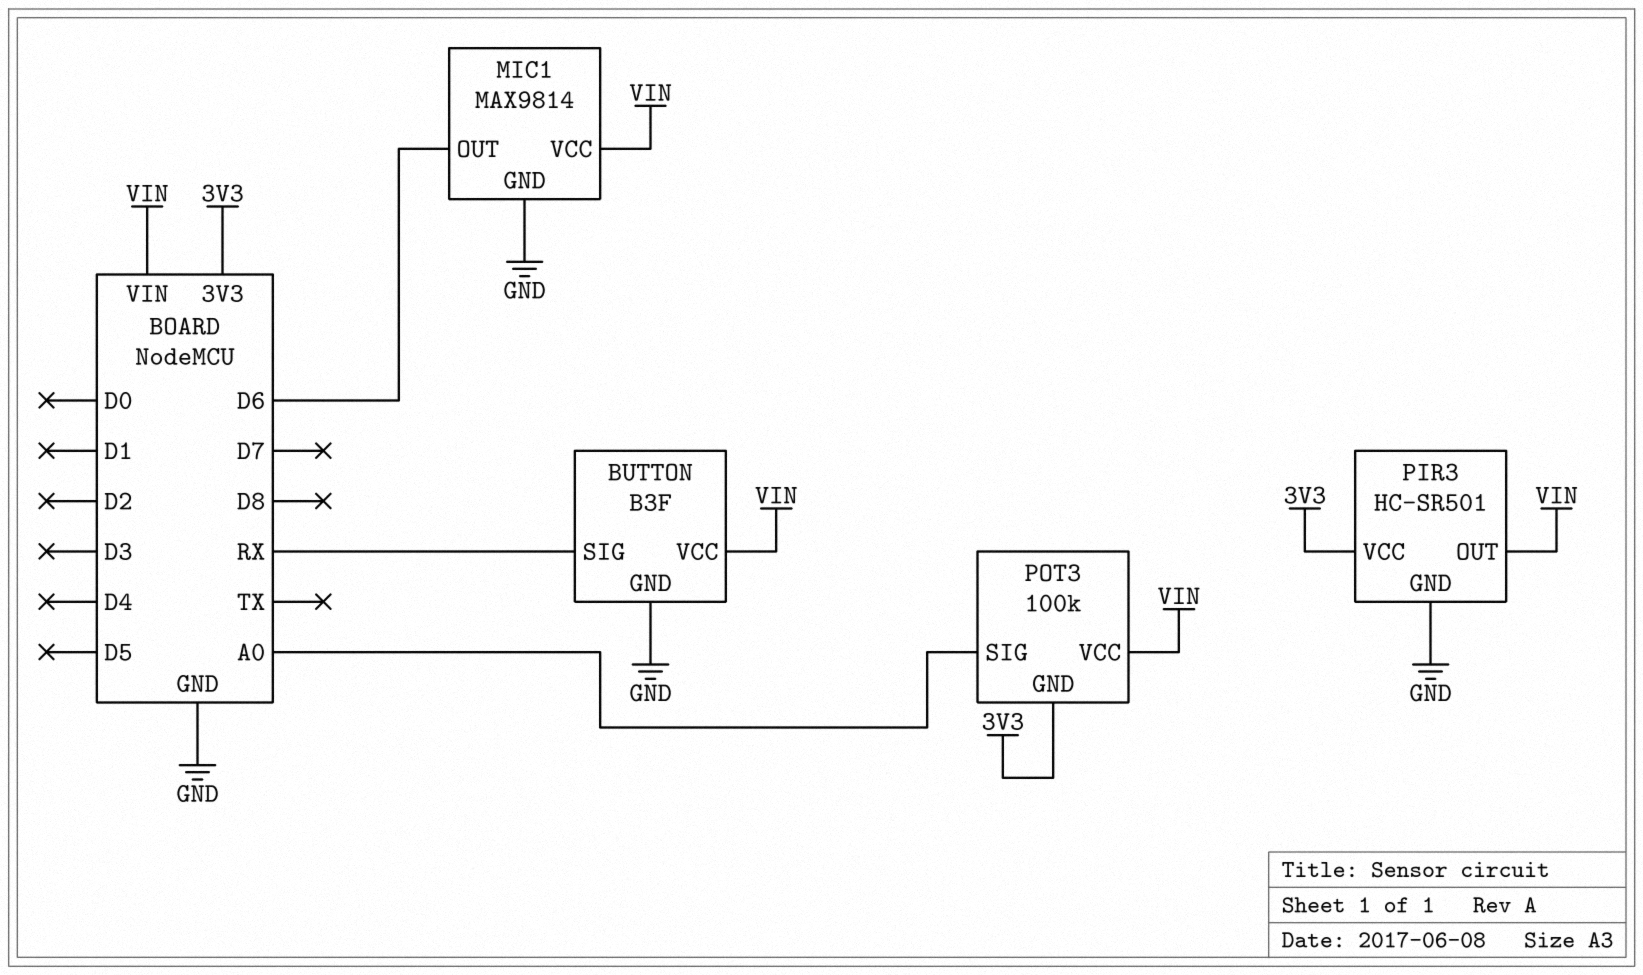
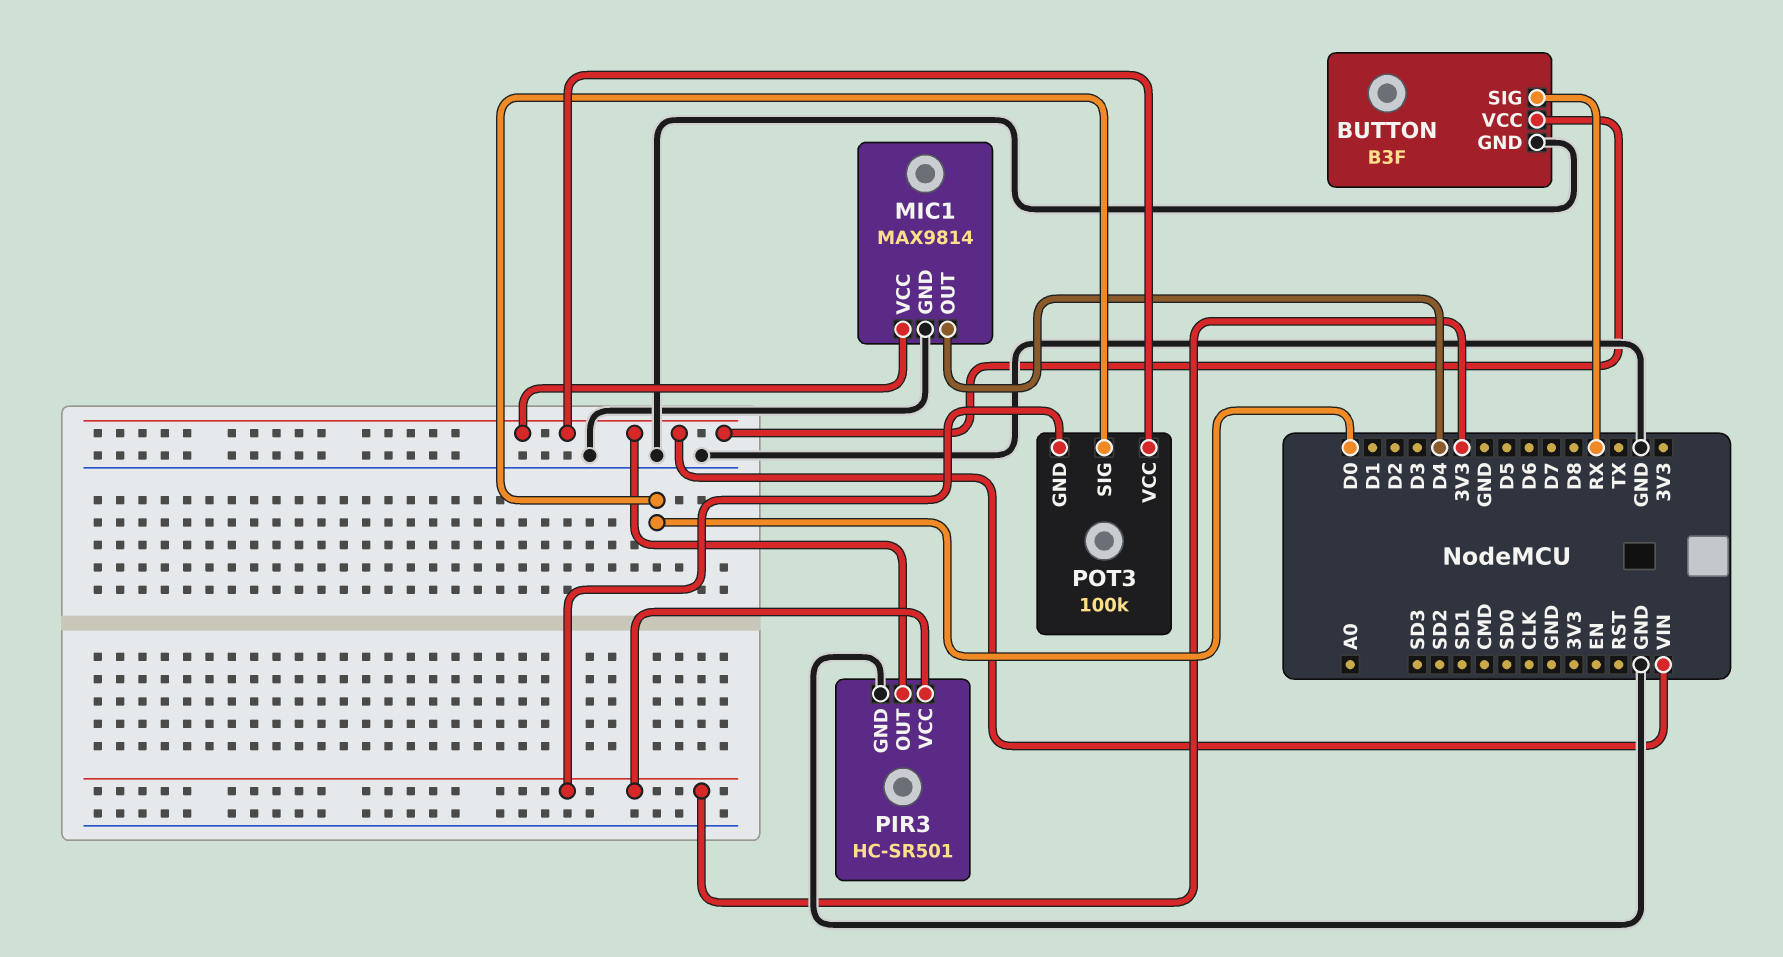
MIC1 pin OUT: D6 -> D4
POT3 pin SIG: A0 -> D0

